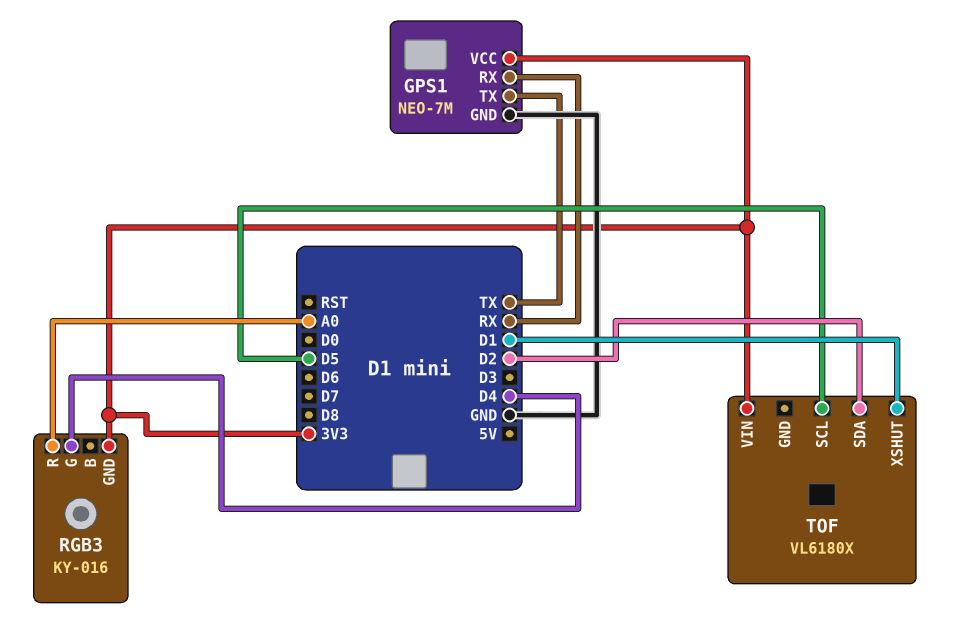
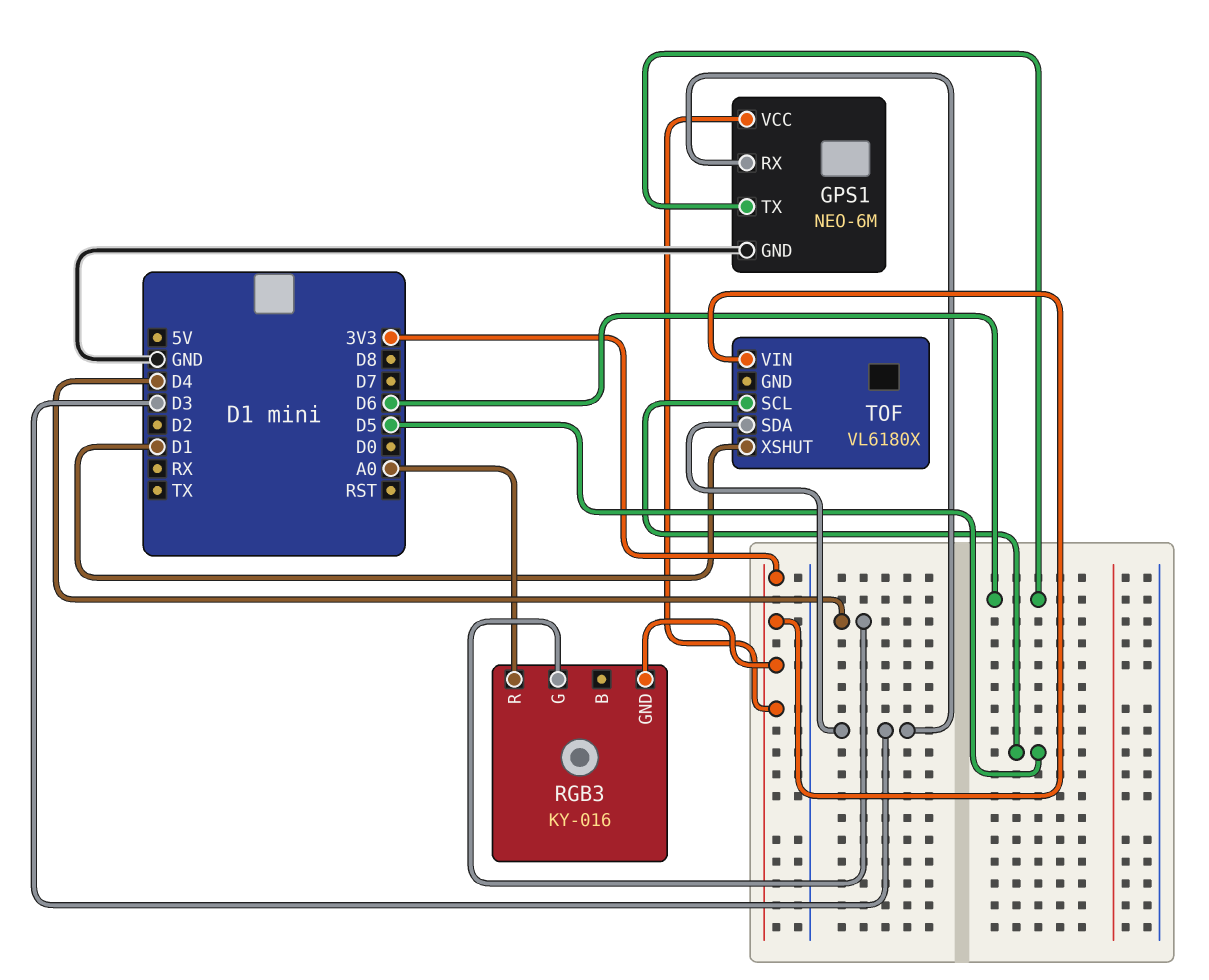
GPS1: NEO-7M -> NEO-6M
GPS1 pin RX: RX -> D3
GPS1 pin TX: TX -> D6
TOF pin SDA: D2 -> D3

